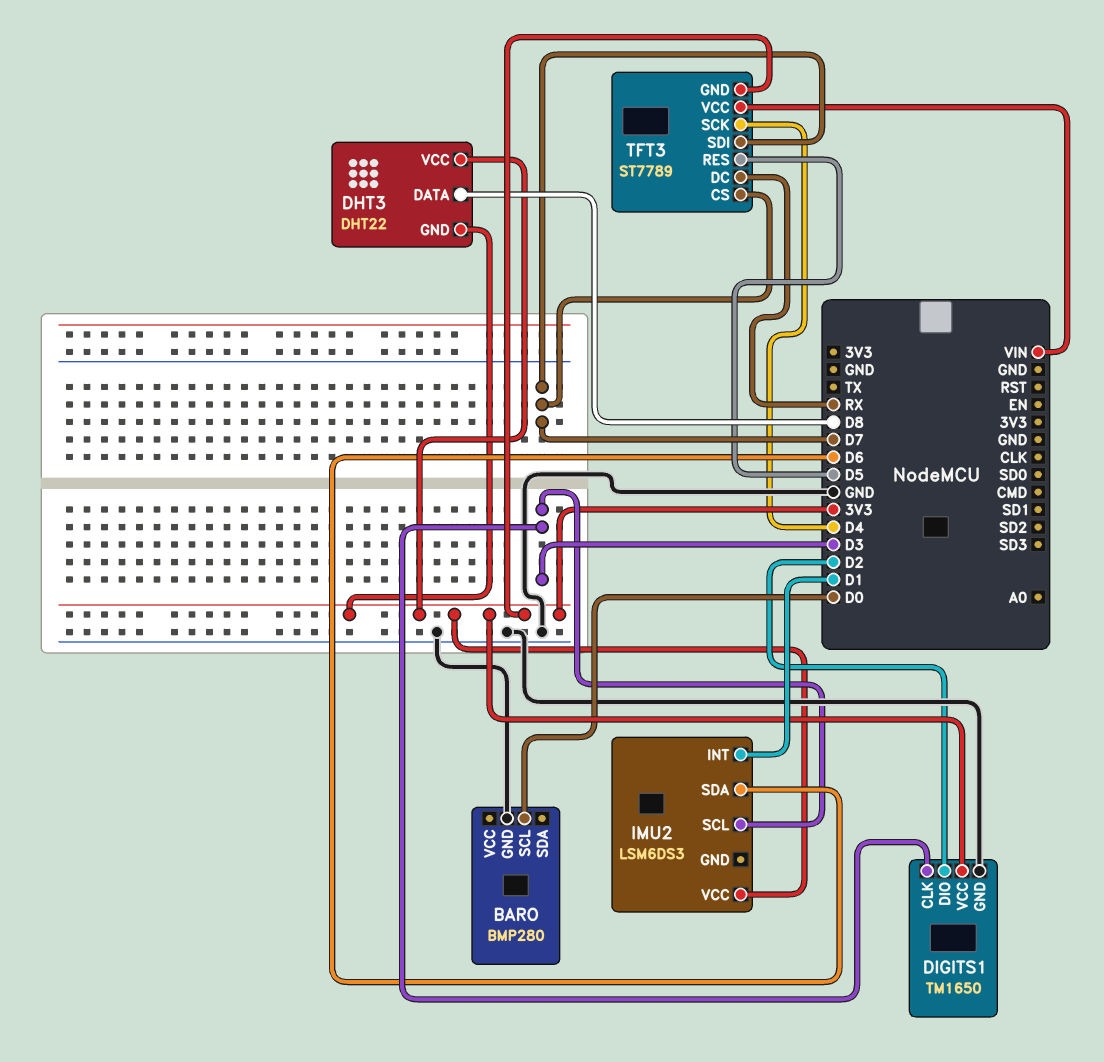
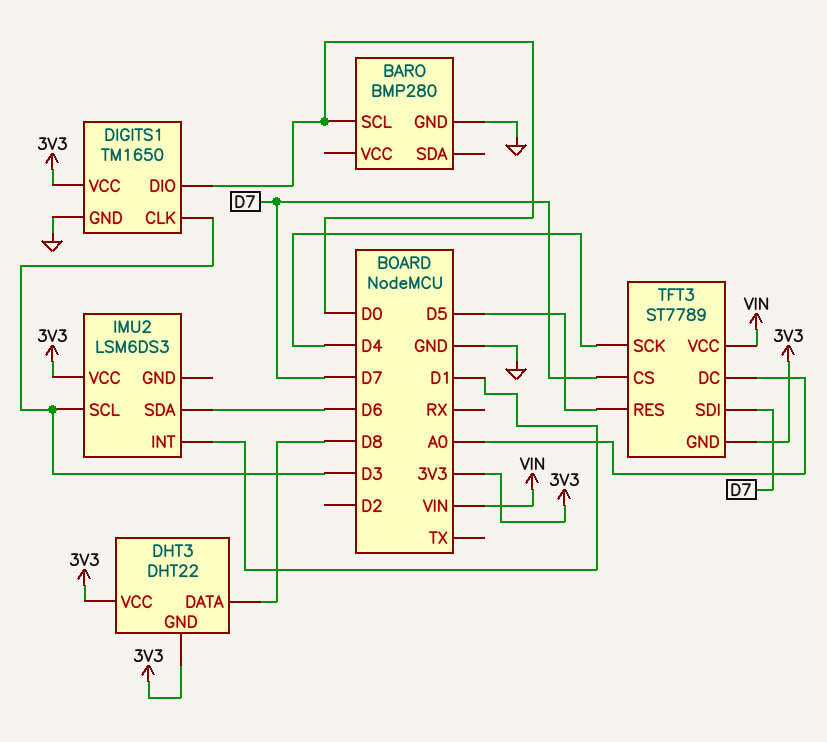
DIGITS1 pin DIO: D2 -> D0
TFT3 pin DC: RX -> A0

